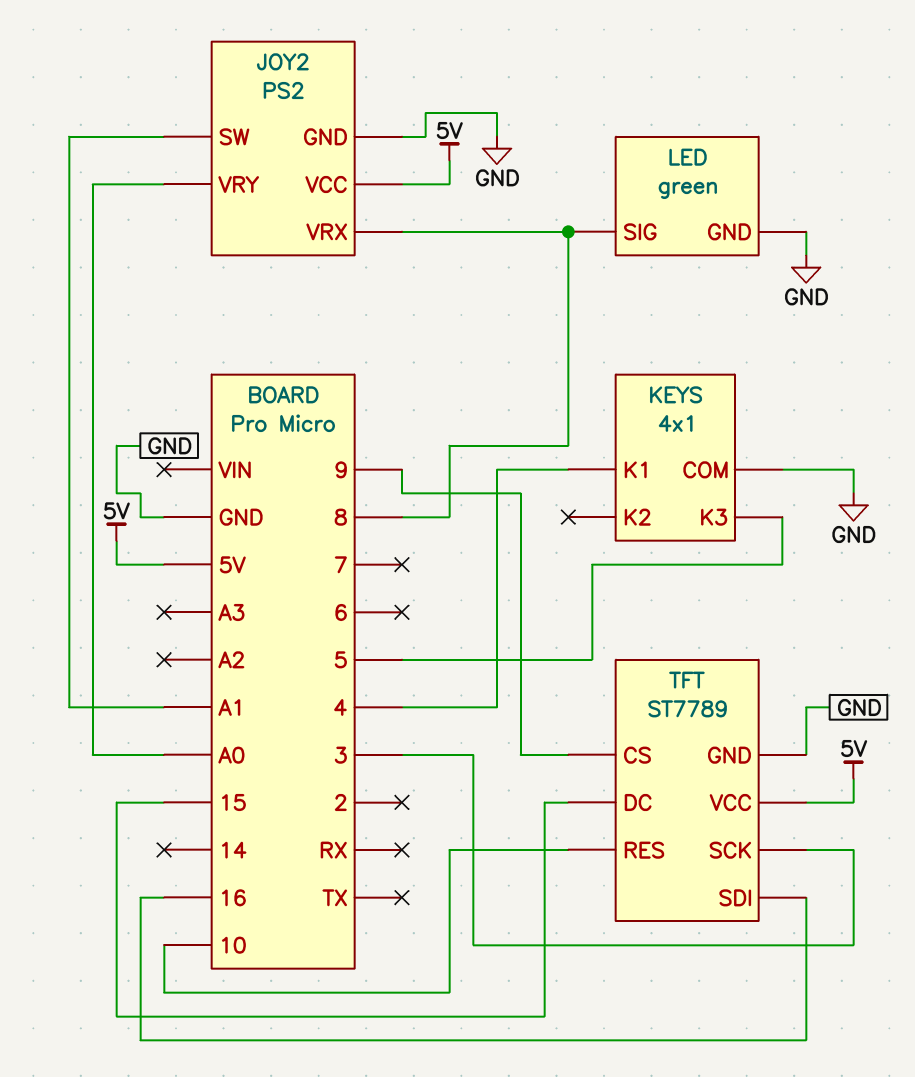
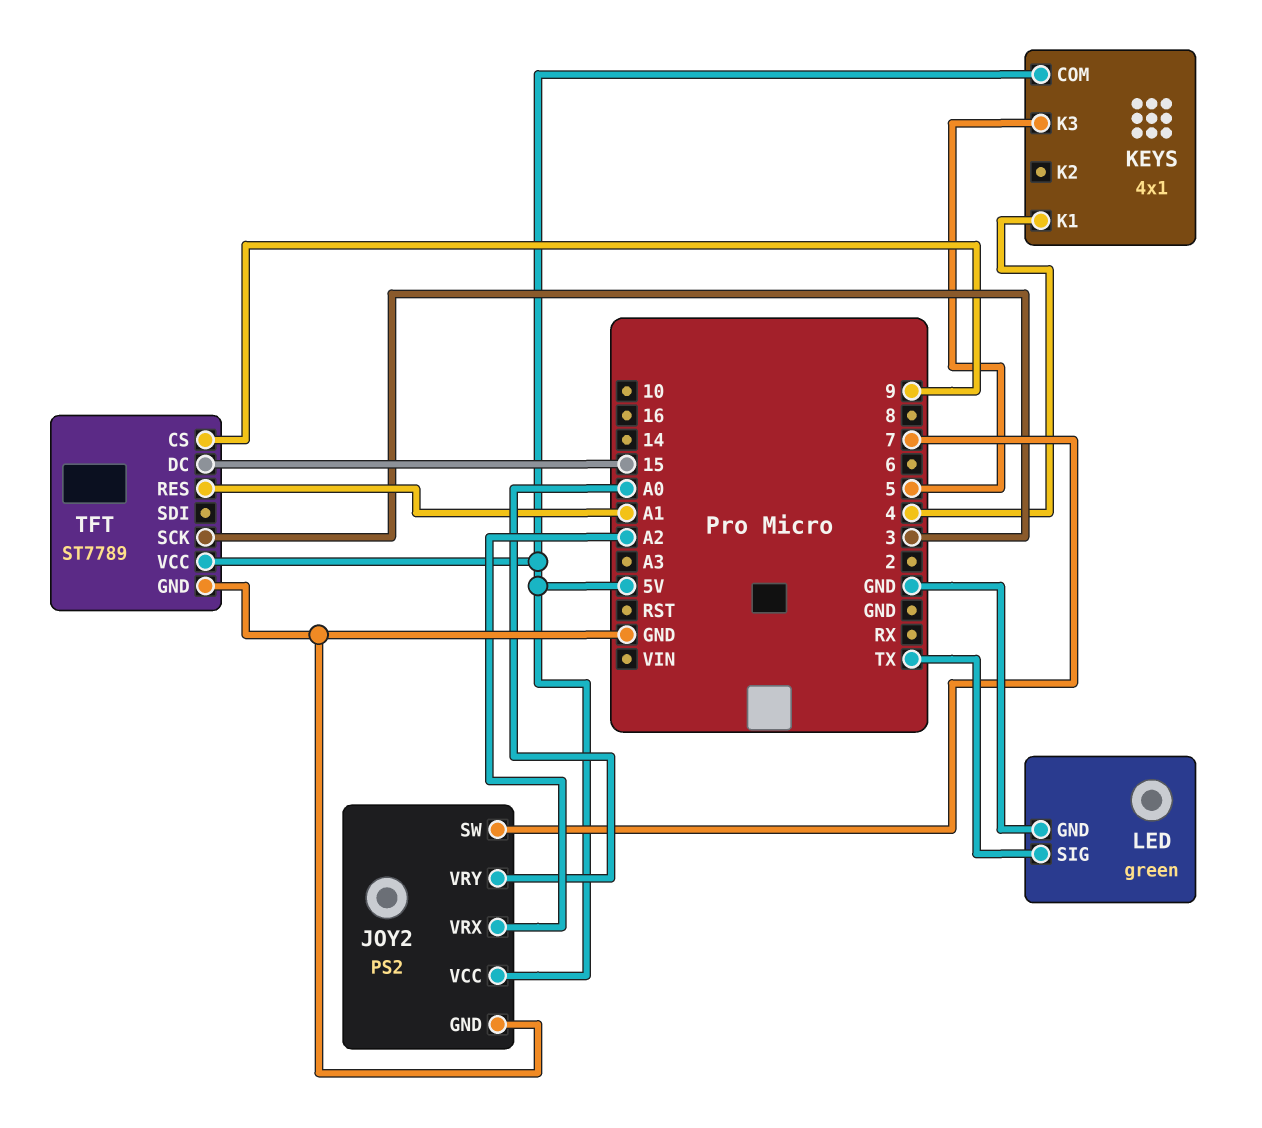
JOY2 pin SW: A1 -> 7
JOY2 pin VRX: 8 -> A2
KEYS pin COM: GND -> 5V
LED pin SIG: 8 -> TX
TFT pin RES: 10 -> A1
TFT pin SDI: 16 -> none

